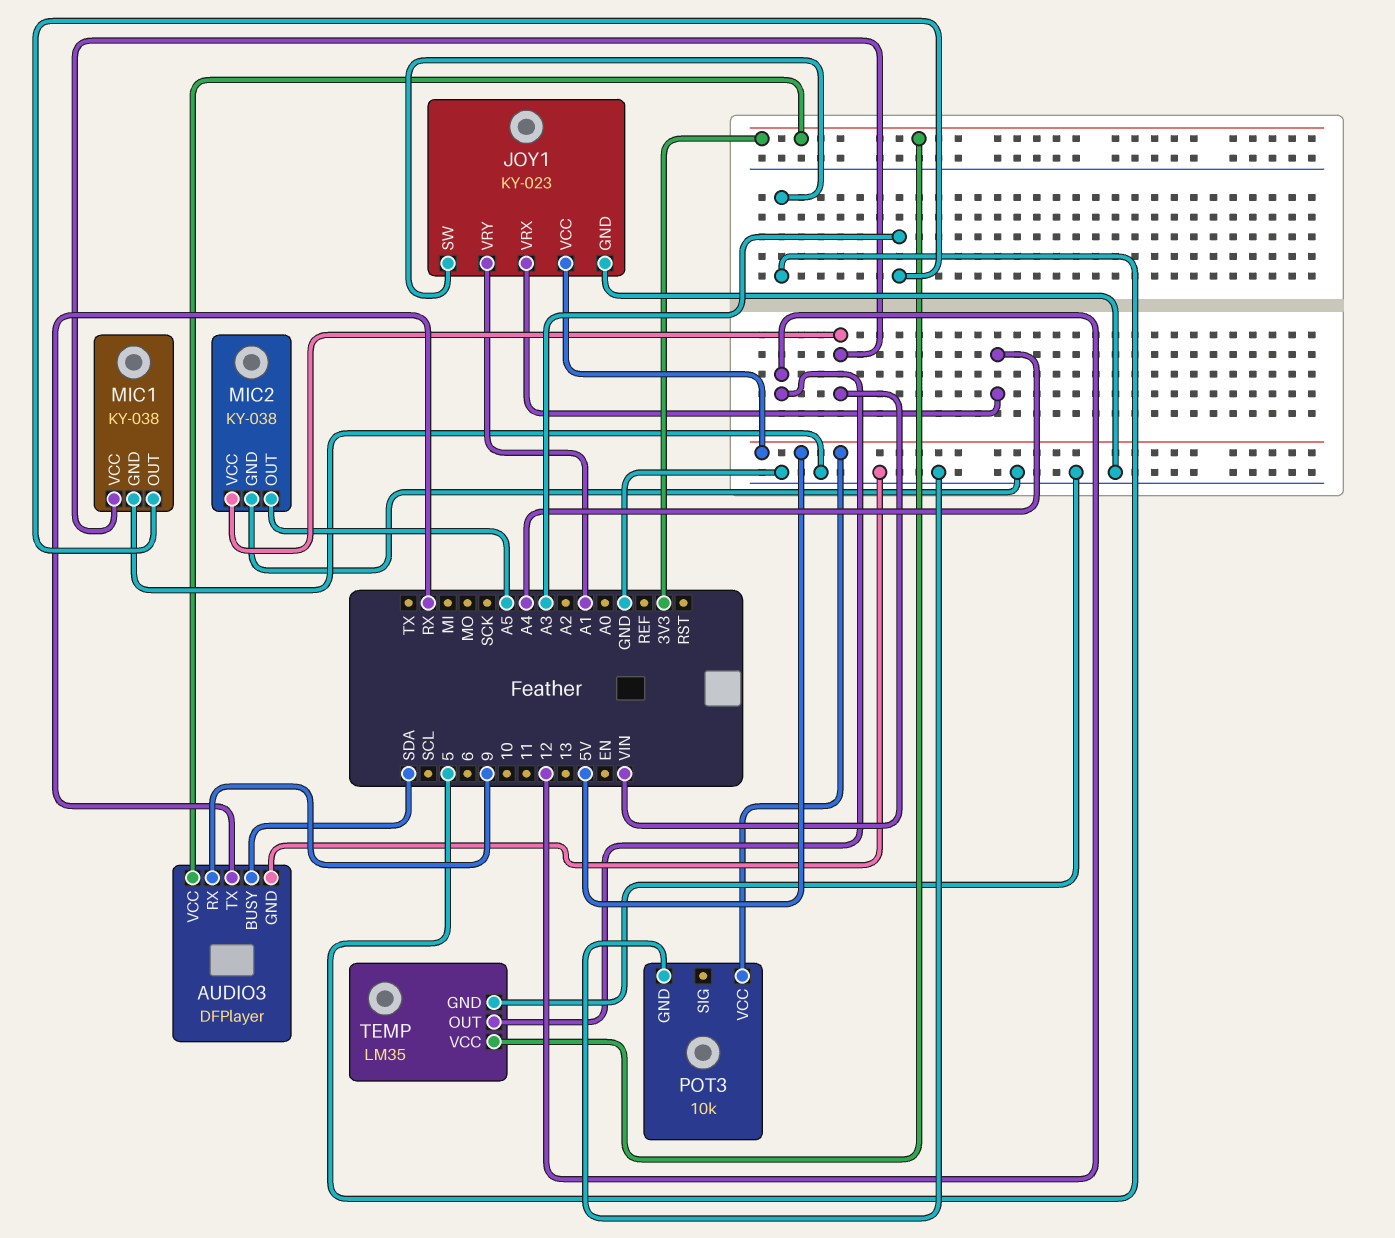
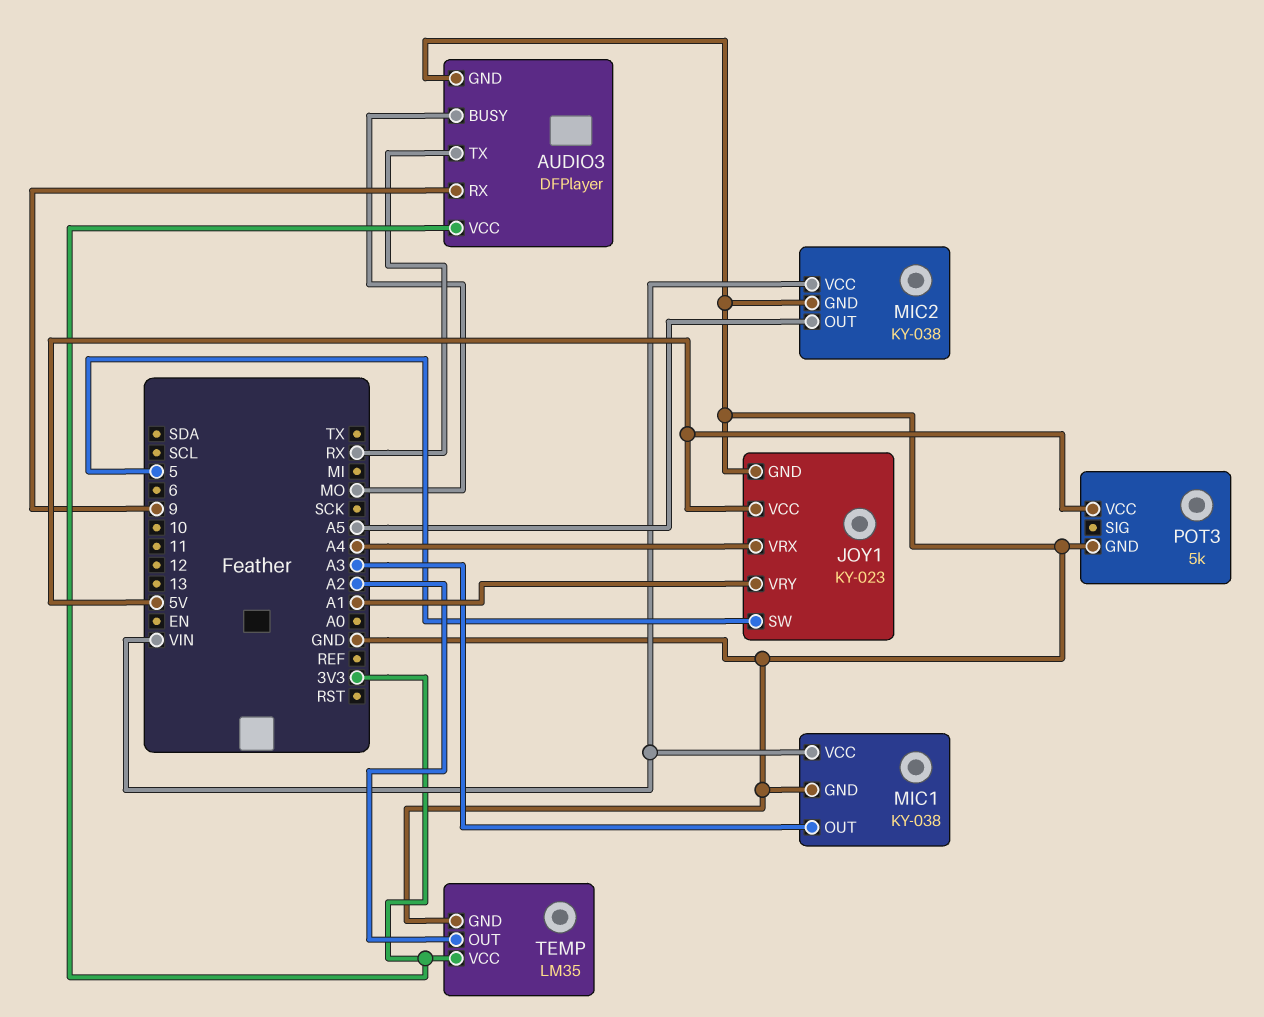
AUDIO3 pin BUSY: SDA -> MO
POT3: 10k -> 5k
TEMP pin OUT: 12 -> A2

